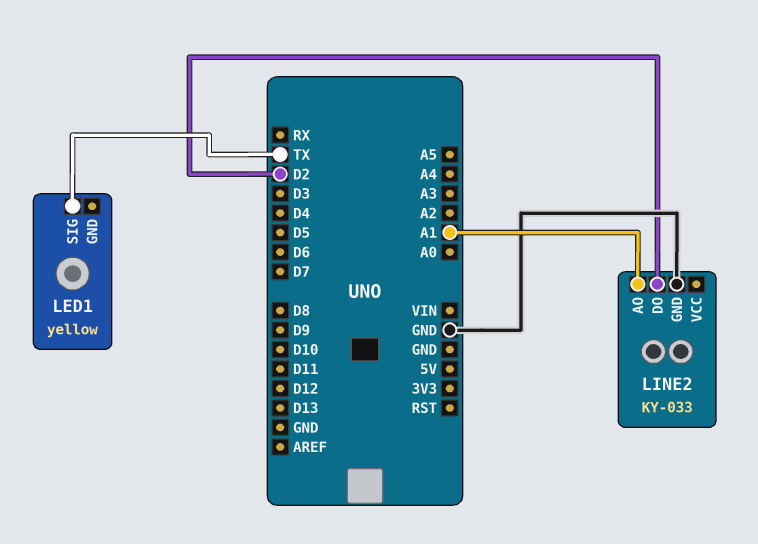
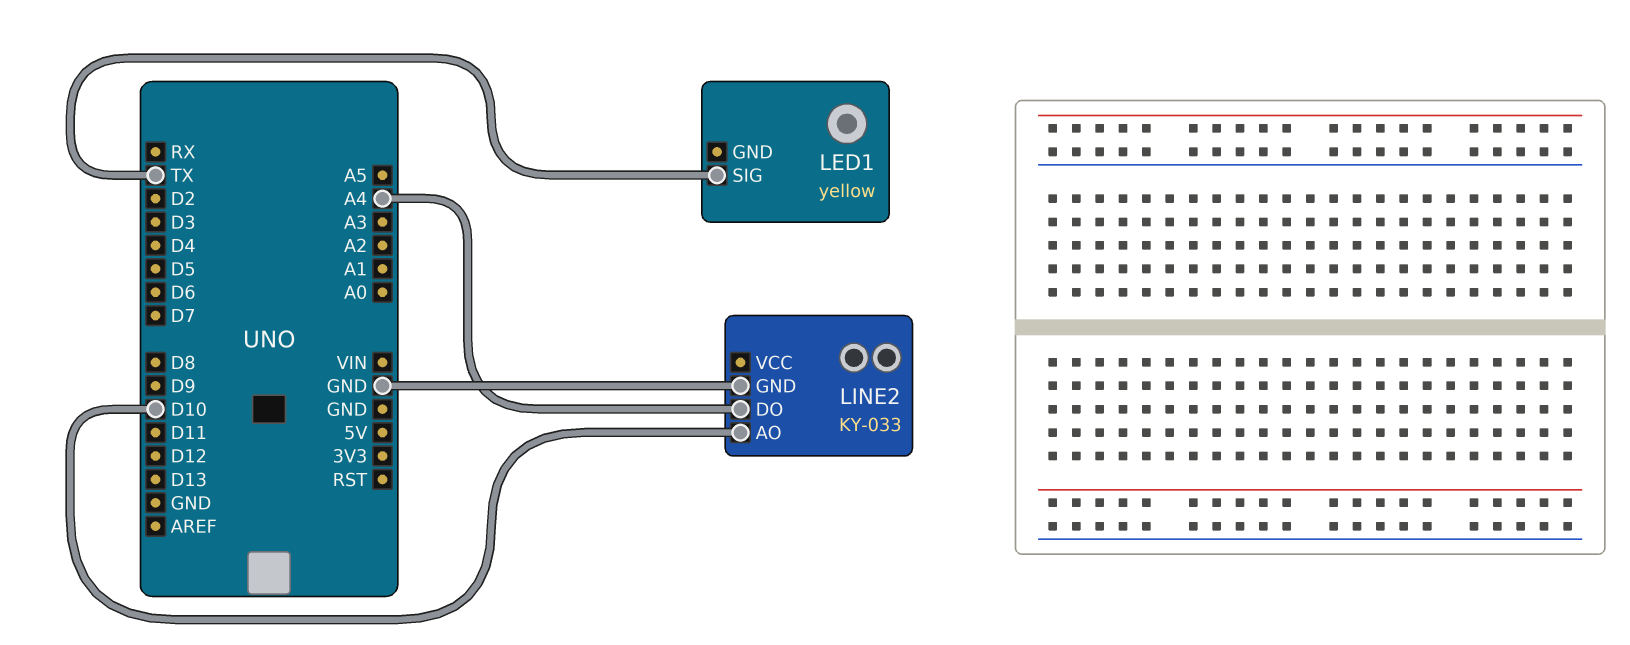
LINE2 pin AO: A1 -> D10
LINE2 pin DO: D2 -> A4

